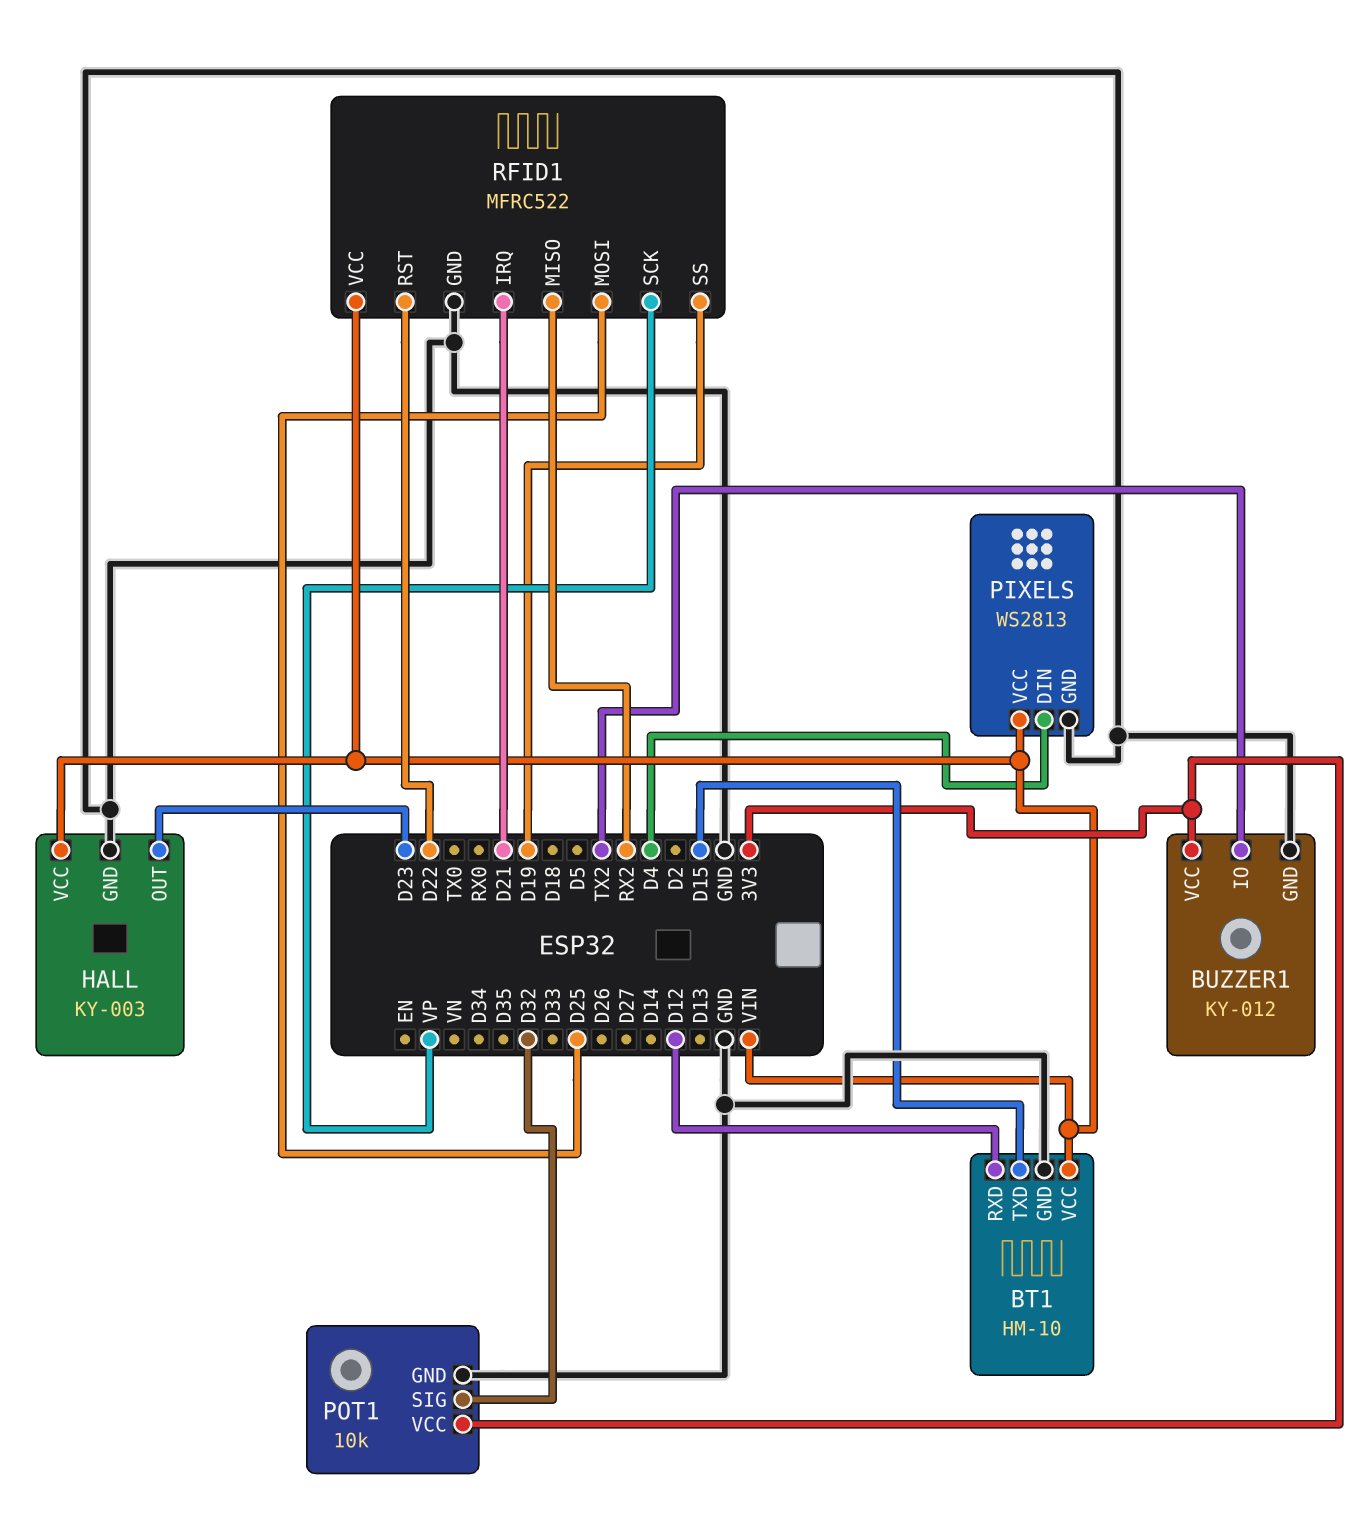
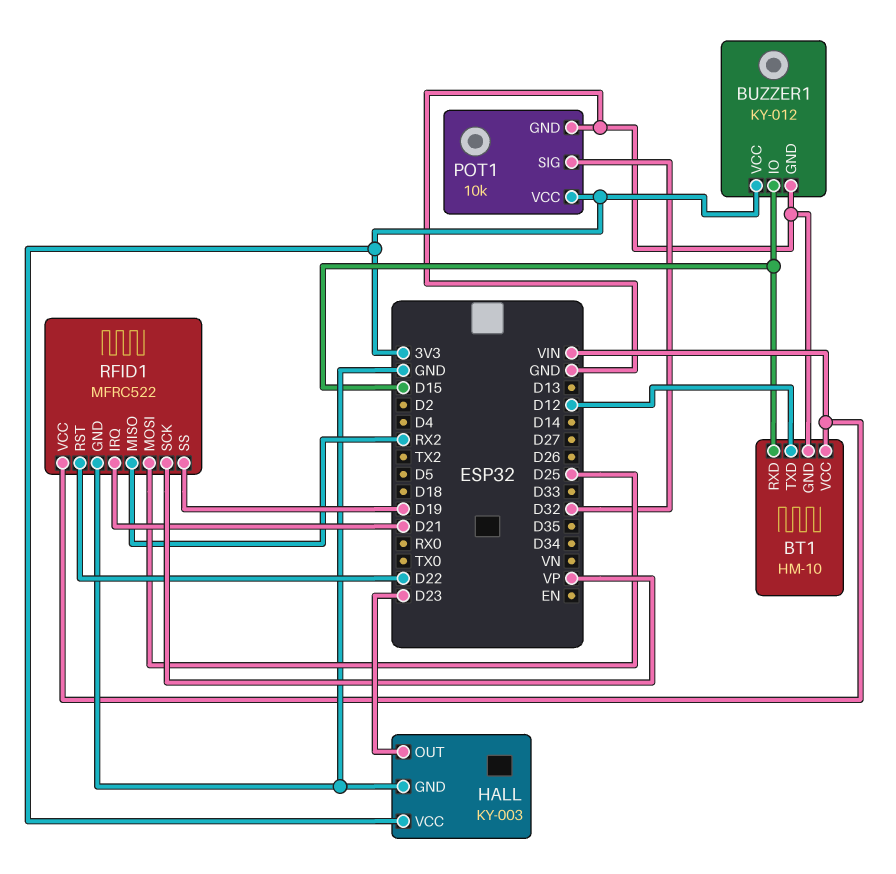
BT1 pin RXD: D12 -> D15
BT1 pin TXD: D15 -> D12
BUZZER1 pin IO: TX2 -> D15
HALL pin VCC: VIN -> 3V3
PIXELS: WS2813 -> none
PIXELS pin DIN: D4 -> none
PIXELS pin GND: GND -> none
PIXELS pin VCC: VIN -> none

